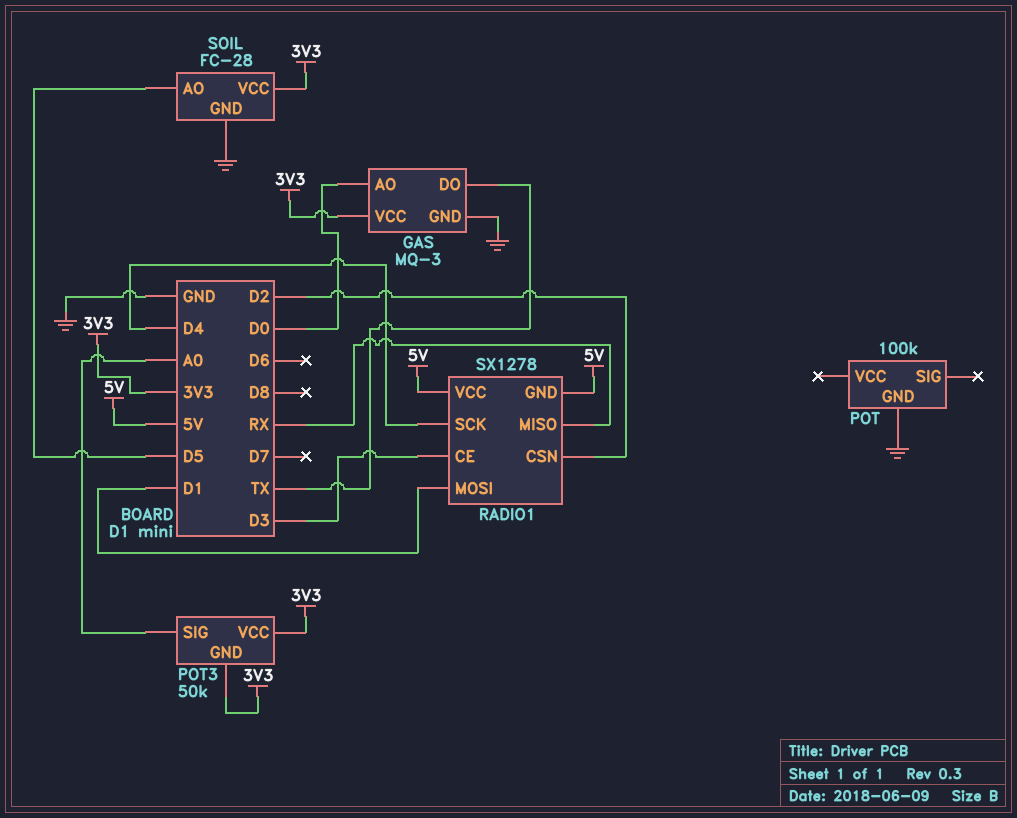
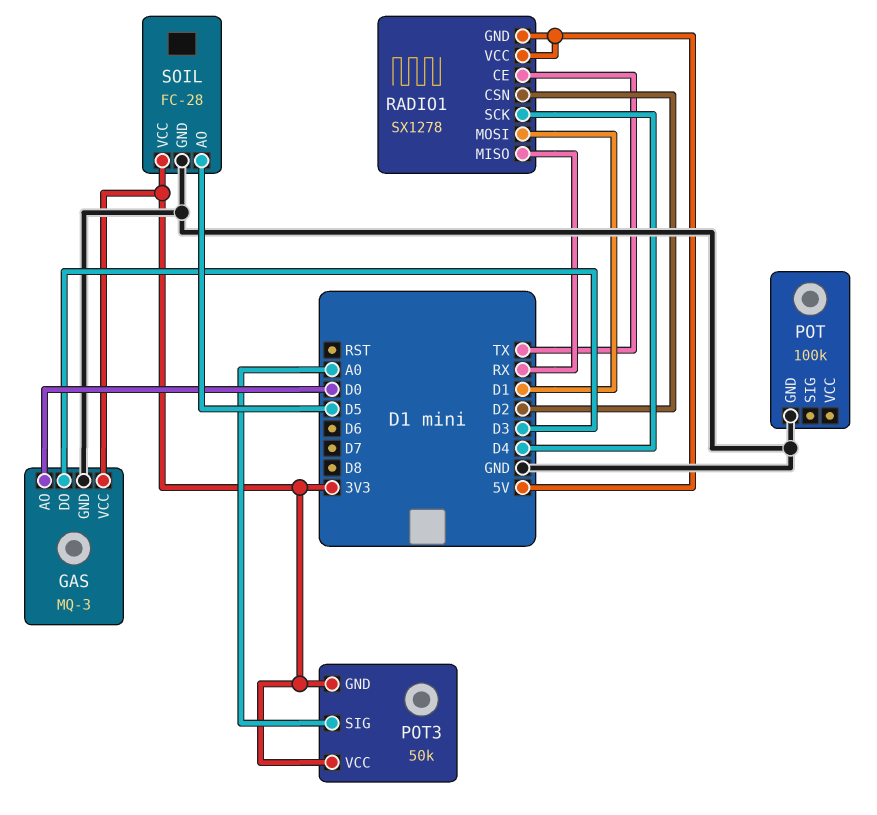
GAS pin DO: TX -> D3
RADIO1 pin CE: D3 -> TX

